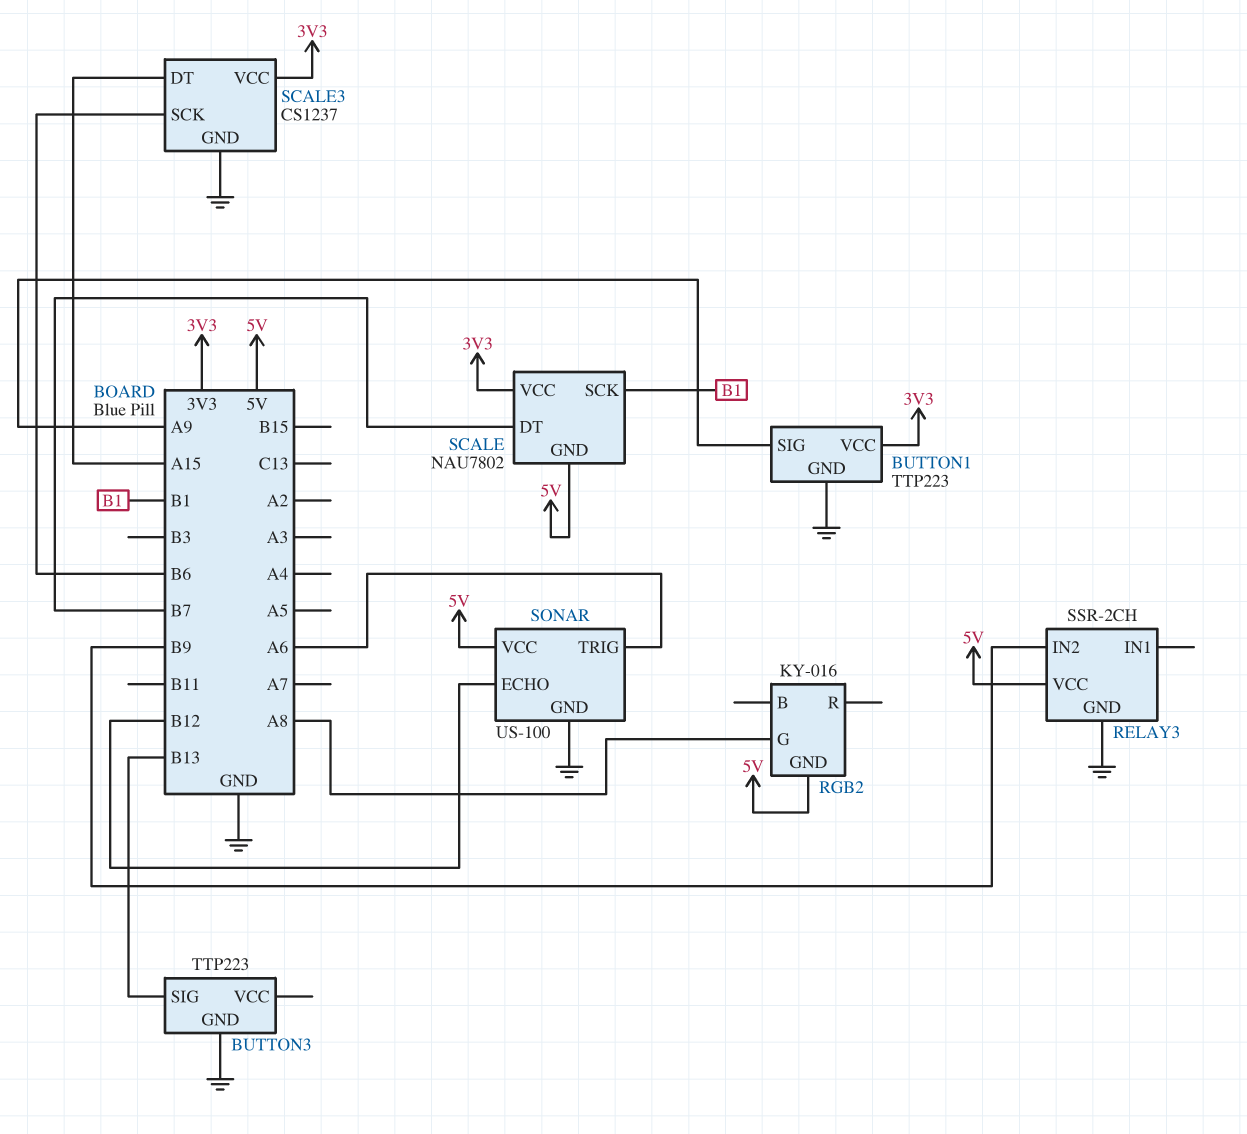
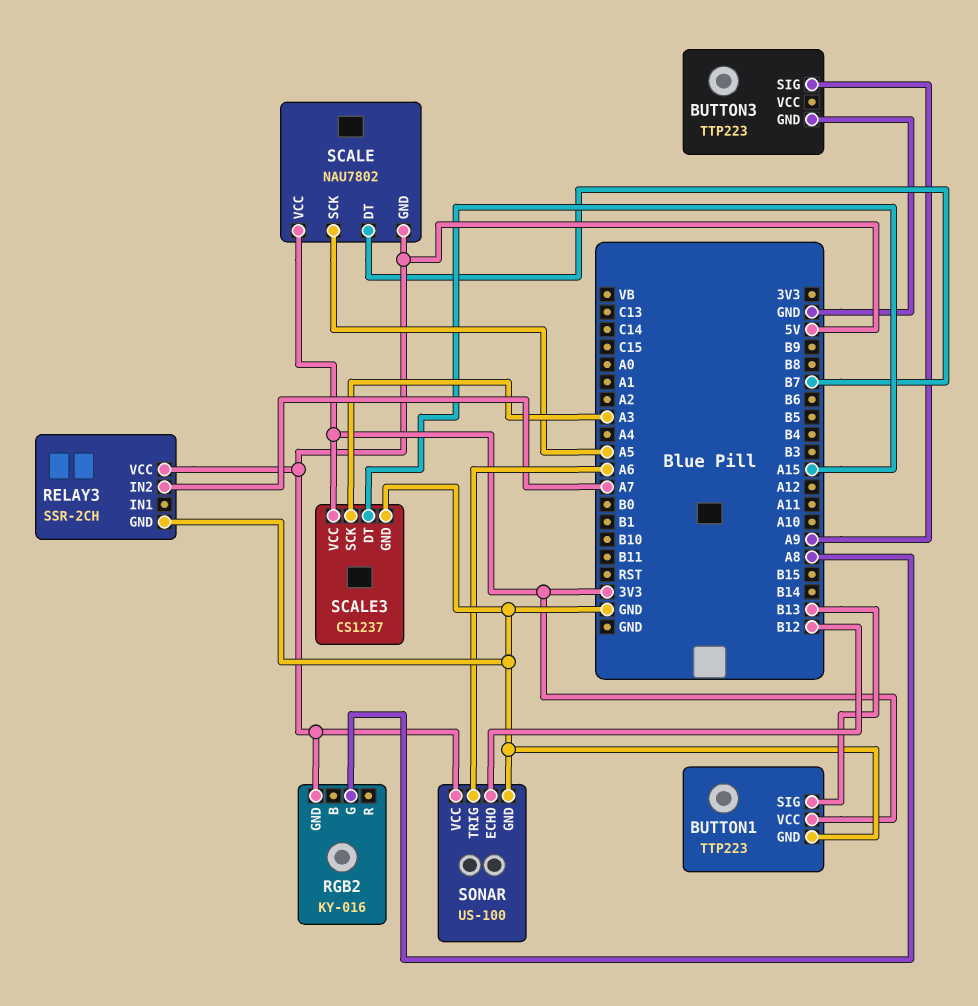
BUTTON1 pin SIG: A9 -> B13
BUTTON3 pin SIG: B13 -> A9
RELAY3 pin IN2: B9 -> A7
SCALE pin SCK: B1 -> A5
SCALE3 pin SCK: B6 -> A3

